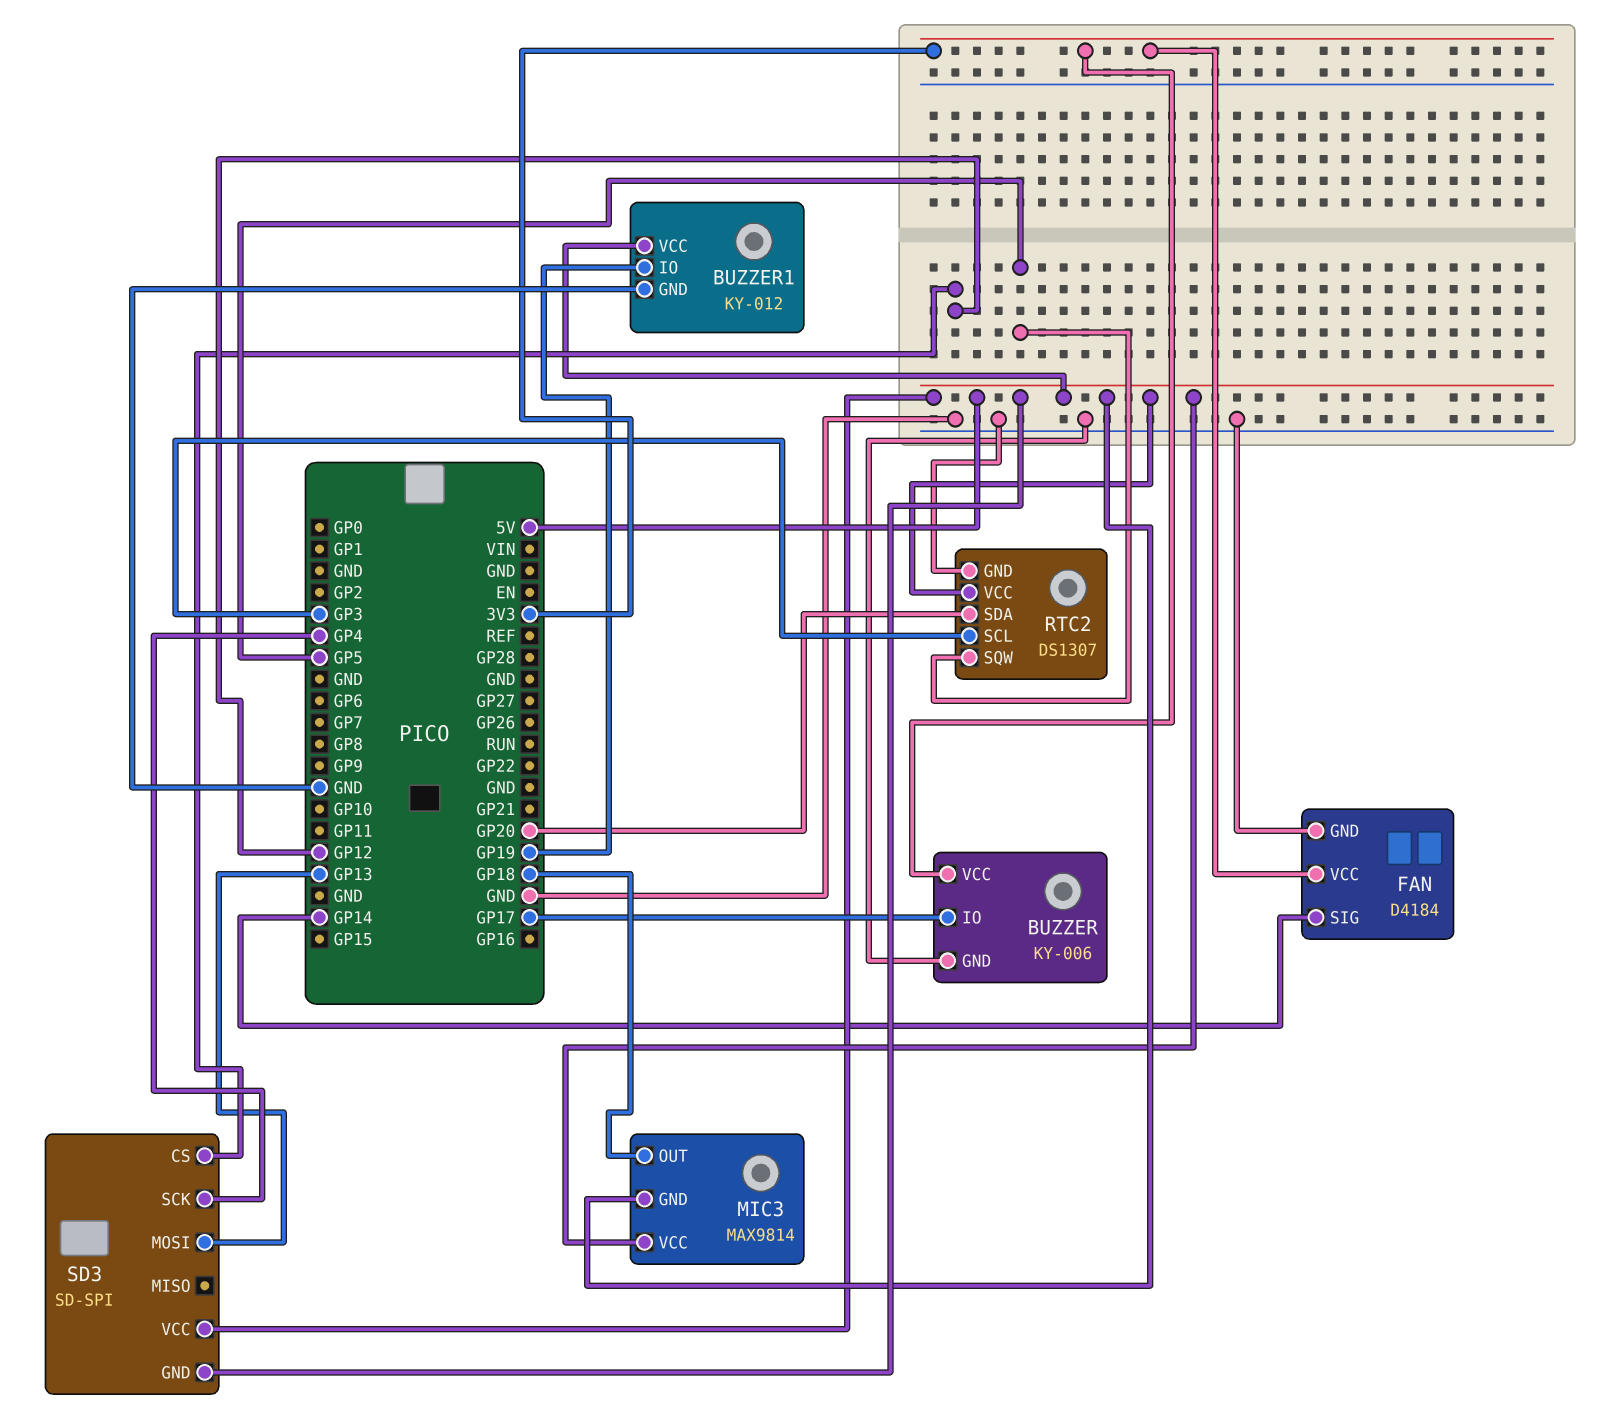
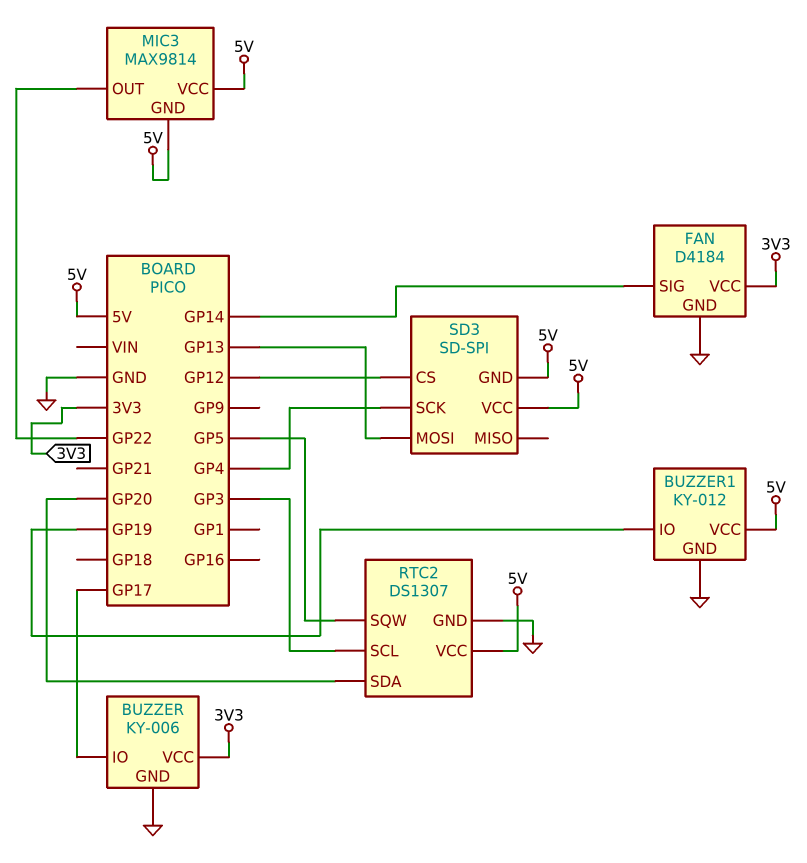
MIC3 pin OUT: GP18 -> GP22

